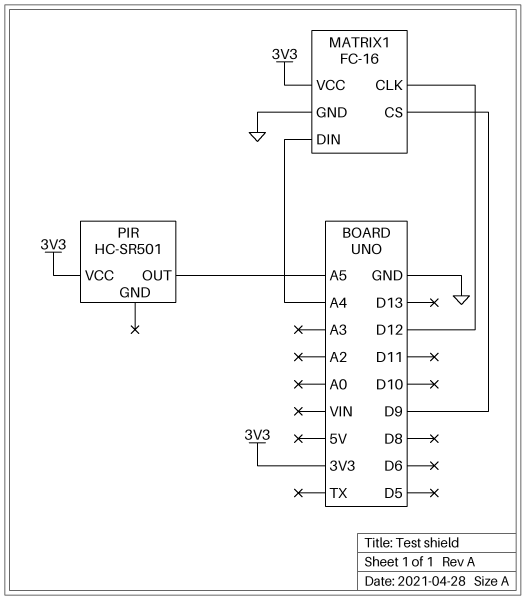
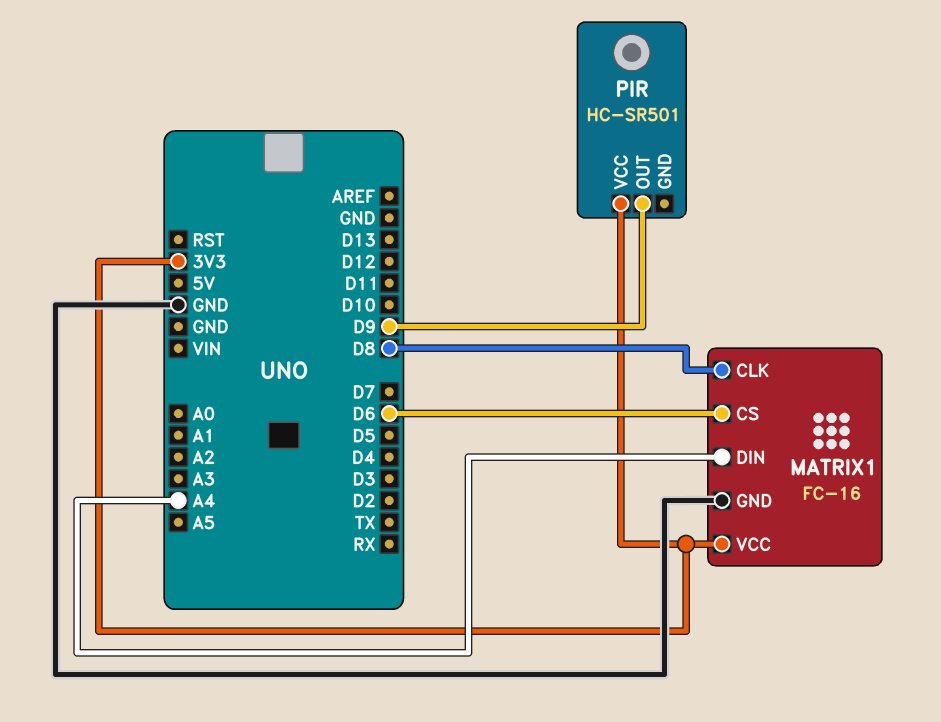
MATRIX1 pin CLK: D12 -> D8
MATRIX1 pin CS: D9 -> D6
PIR pin OUT: A5 -> D9

